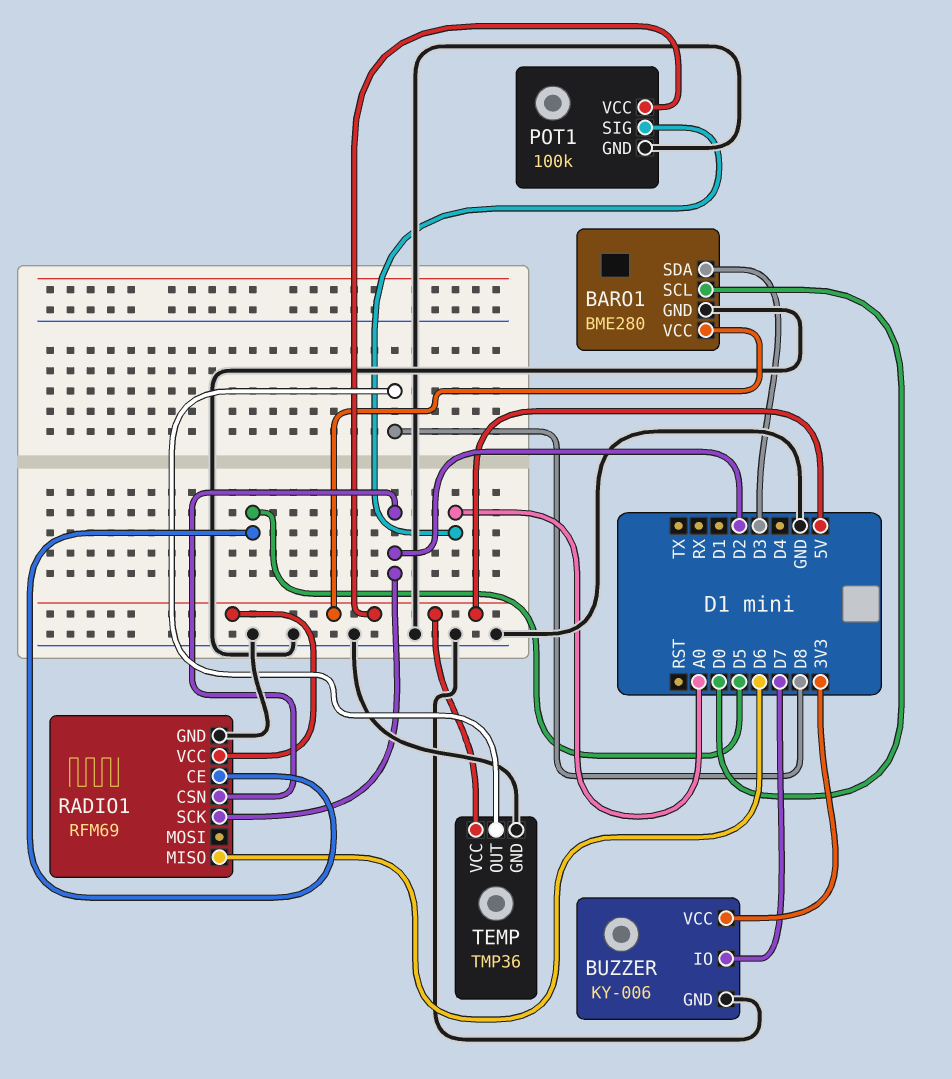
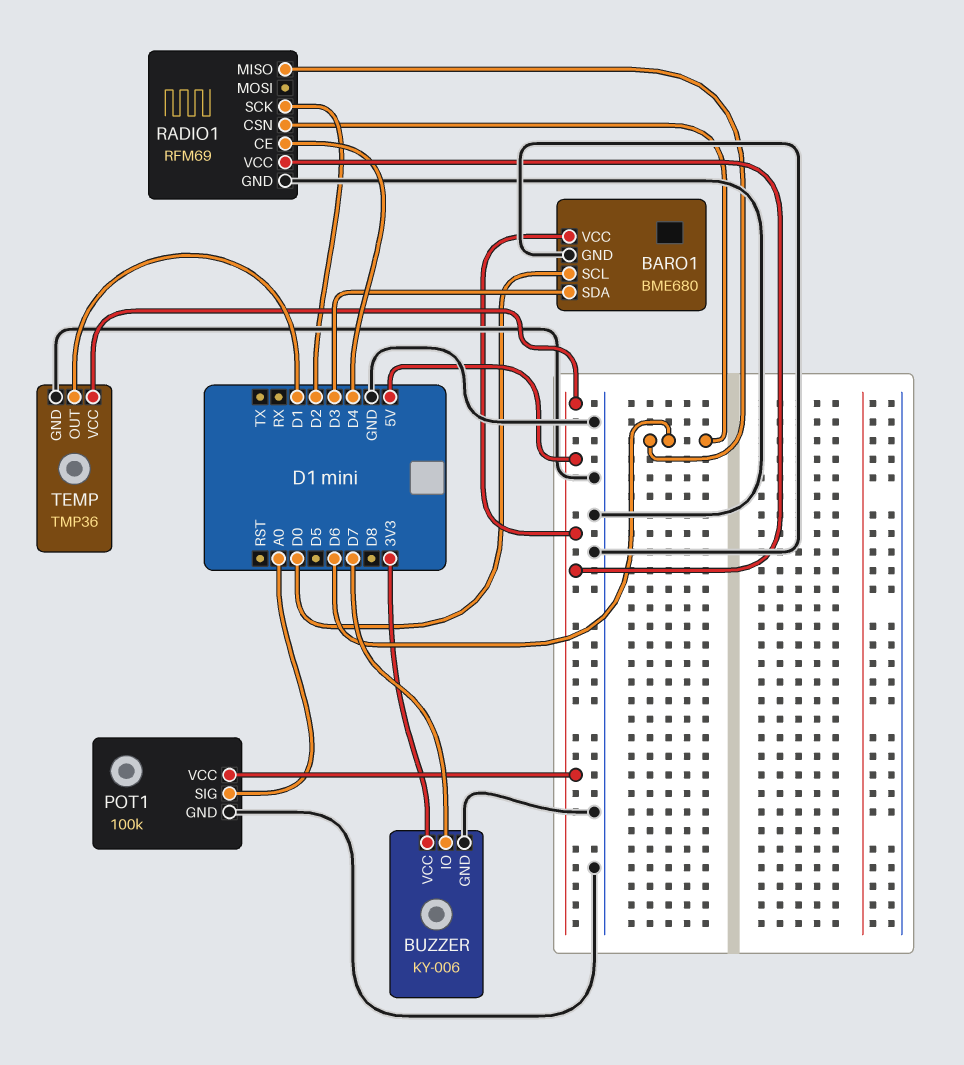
BARO1: BME280 -> BME680
RADIO1 pin CE: D5 -> D4
RADIO1 pin CSN: D2 -> D6
TEMP pin OUT: D8 -> D1

